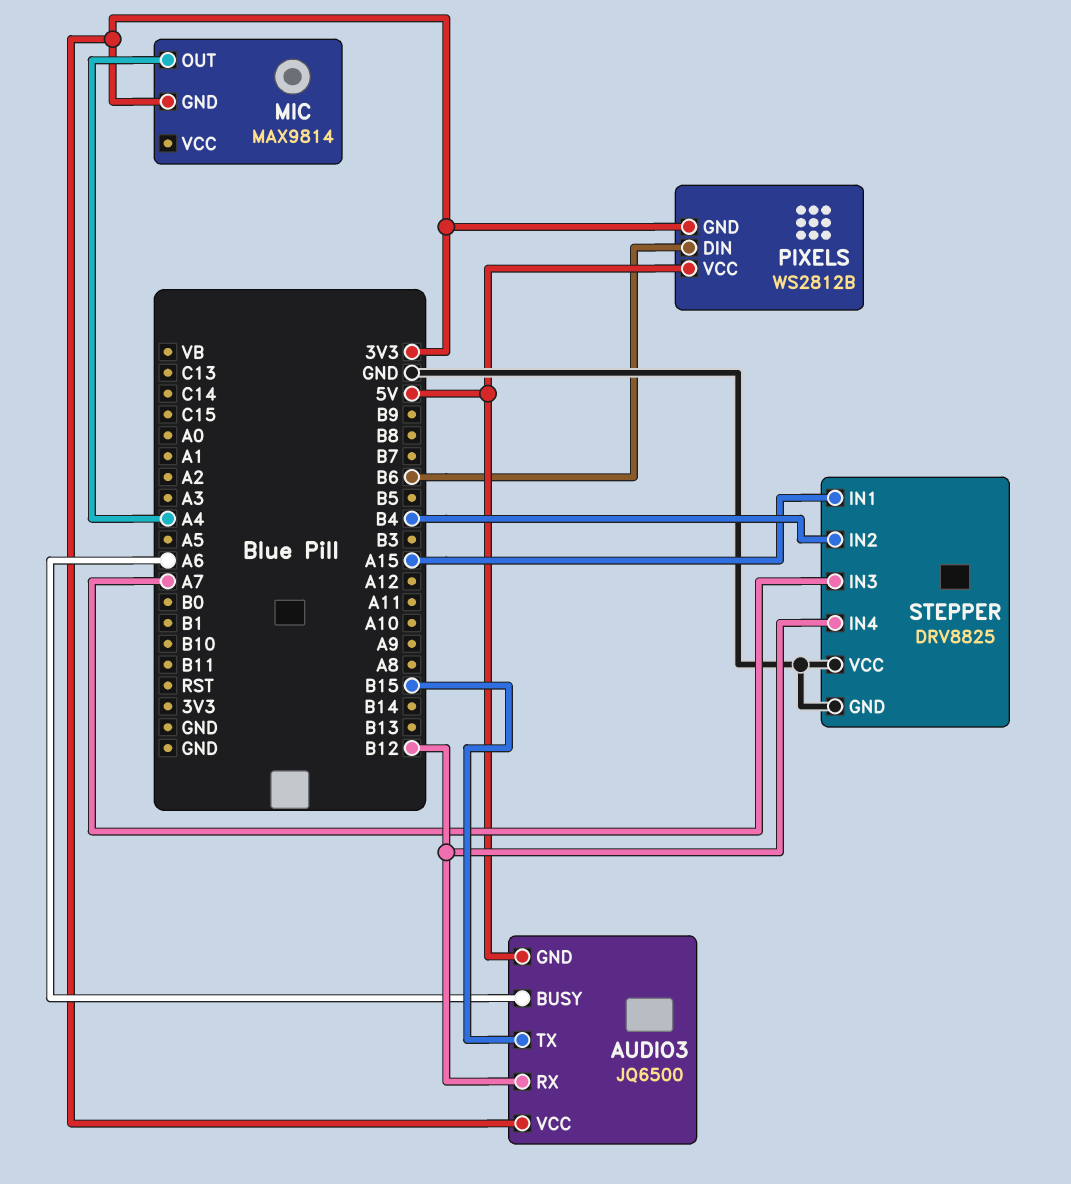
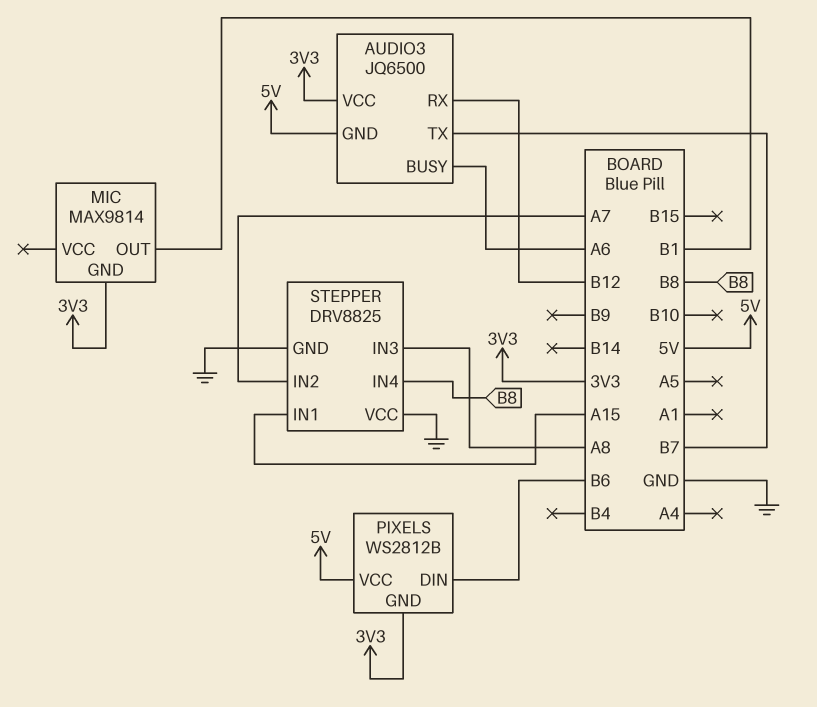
AUDIO3 pin TX: B15 -> B7
MIC pin OUT: A4 -> B1
STEPPER pin IN2: B4 -> A7
STEPPER pin IN3: A7 -> A8
STEPPER pin IN4: B12 -> B8

